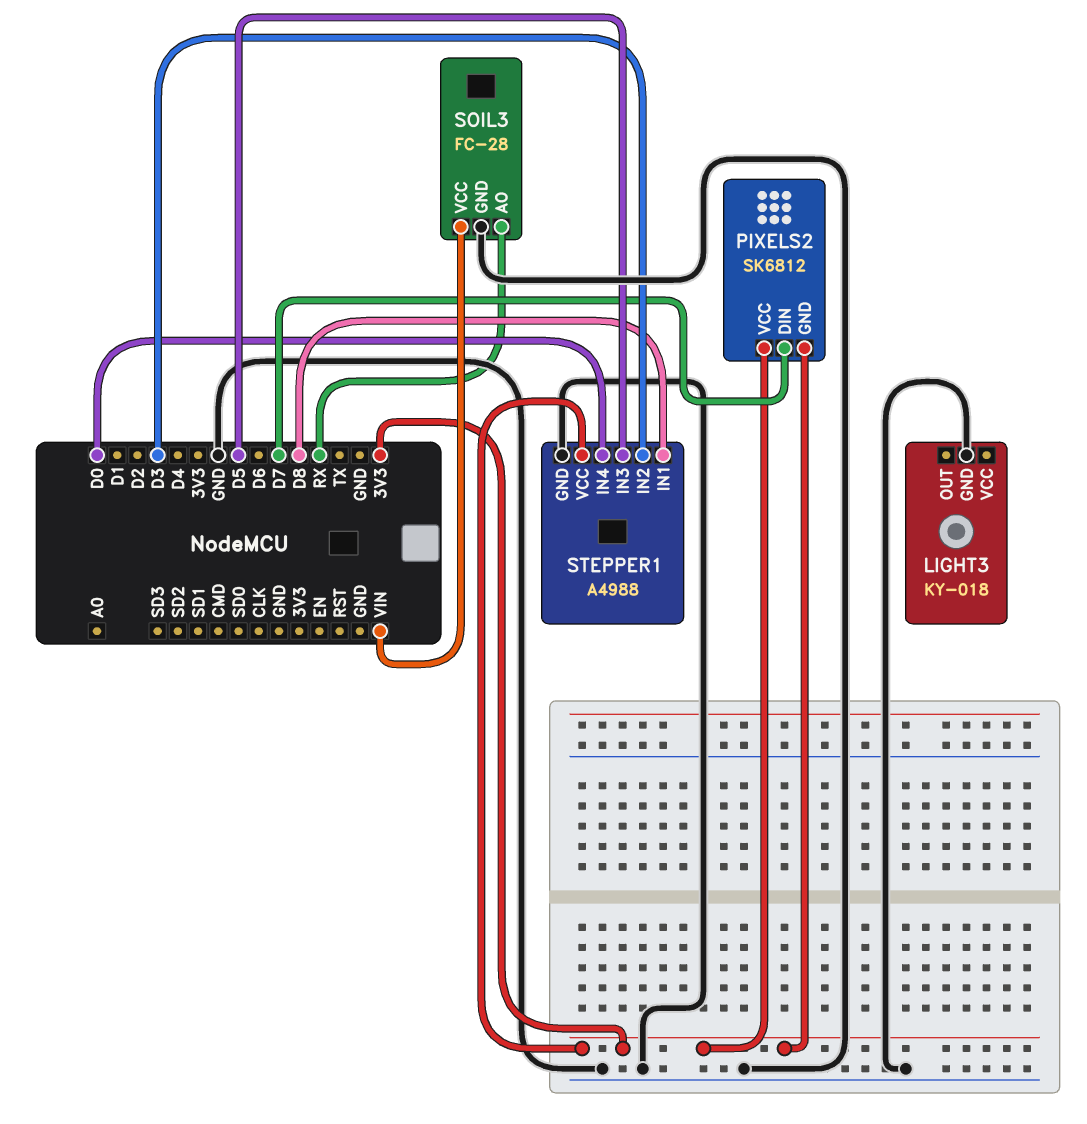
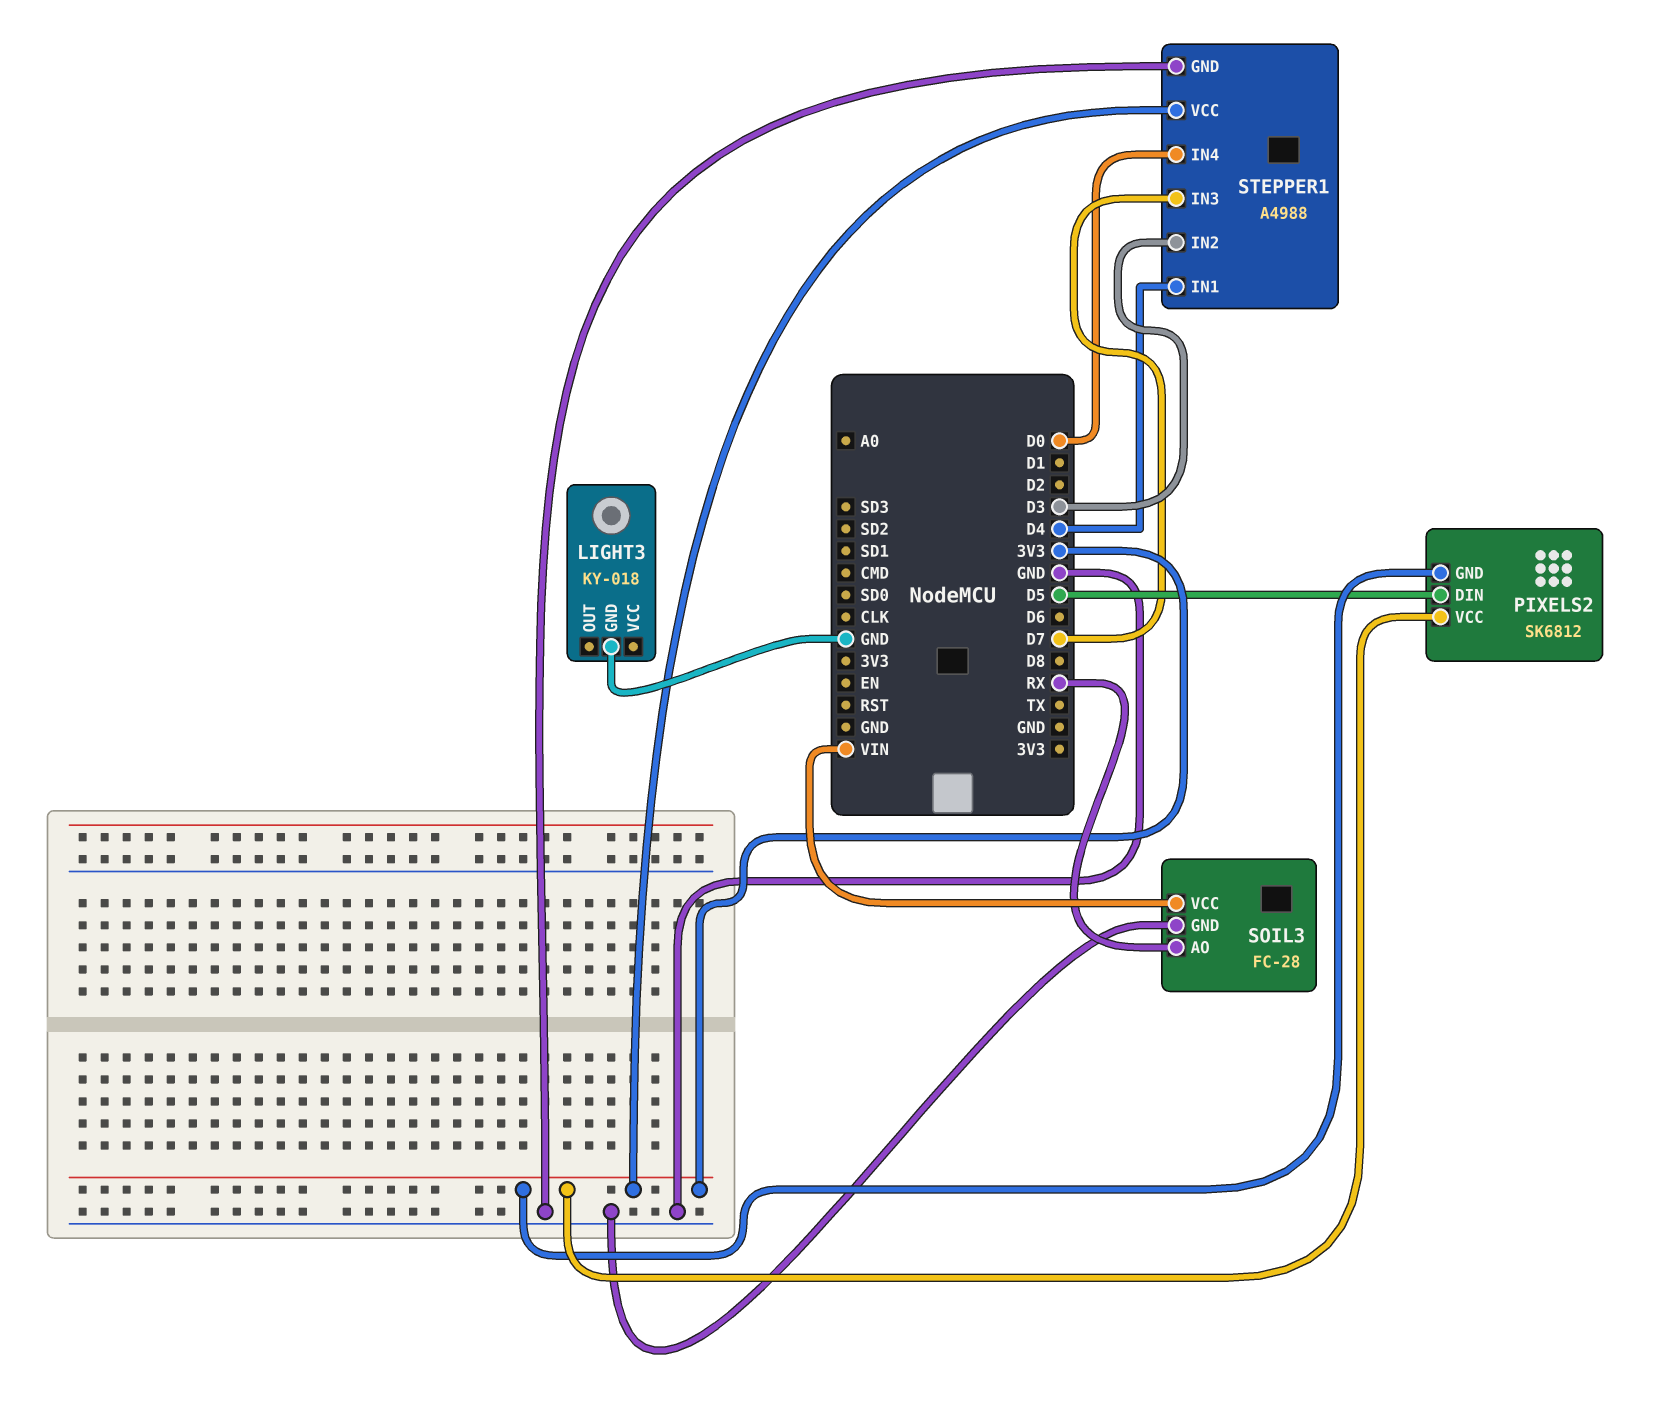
PIXELS2 pin DIN: D7 -> D5
STEPPER1 pin IN1: D8 -> D4
STEPPER1 pin IN3: D5 -> D7

